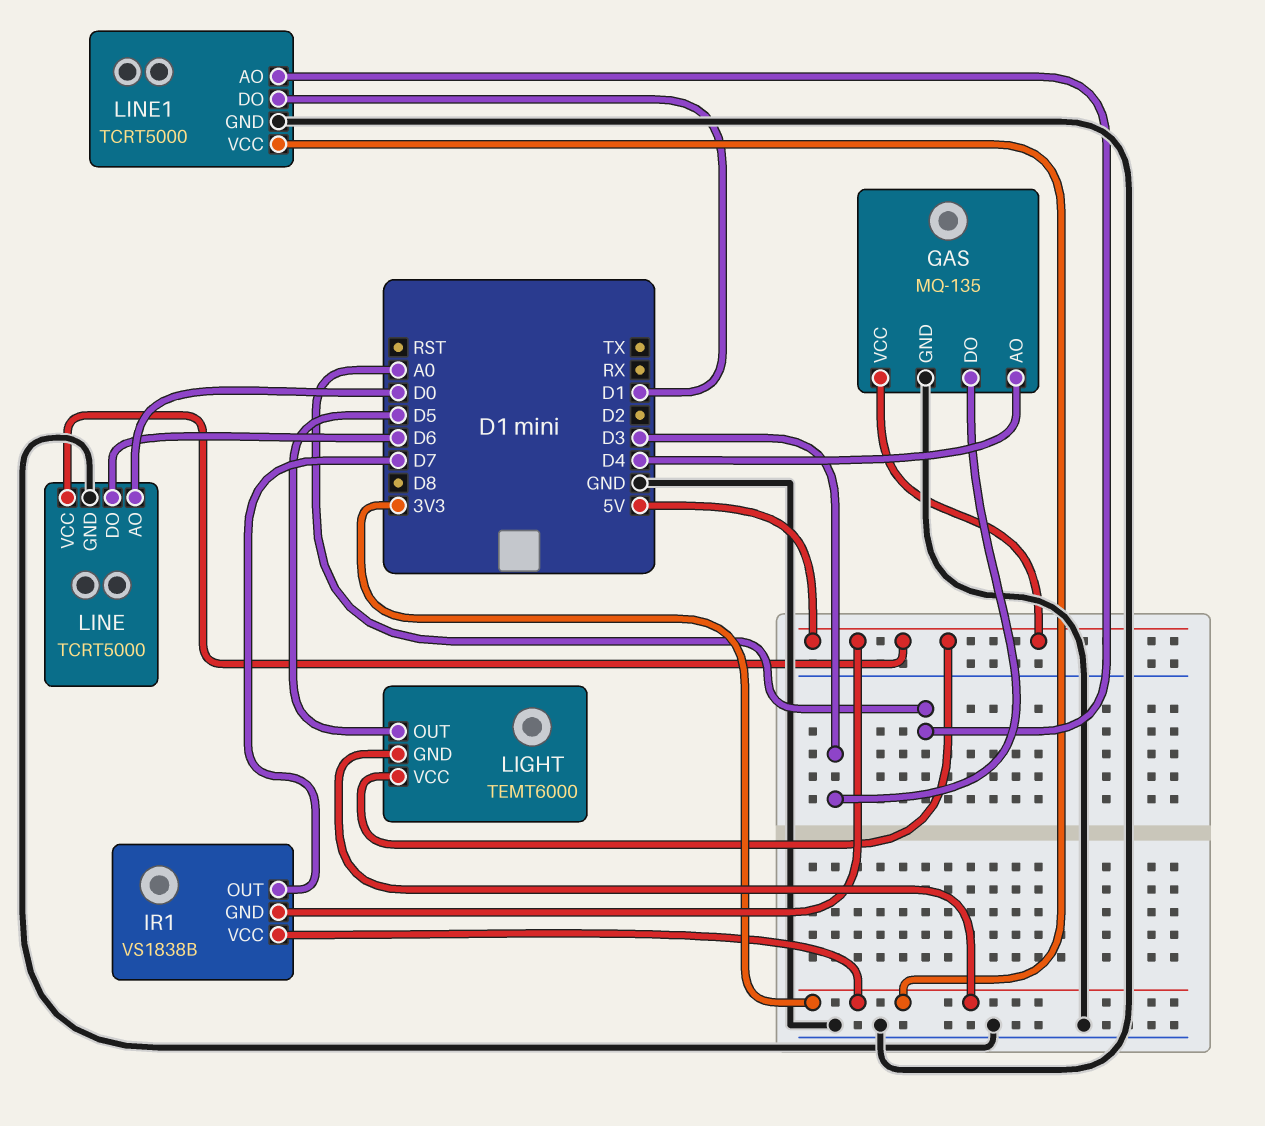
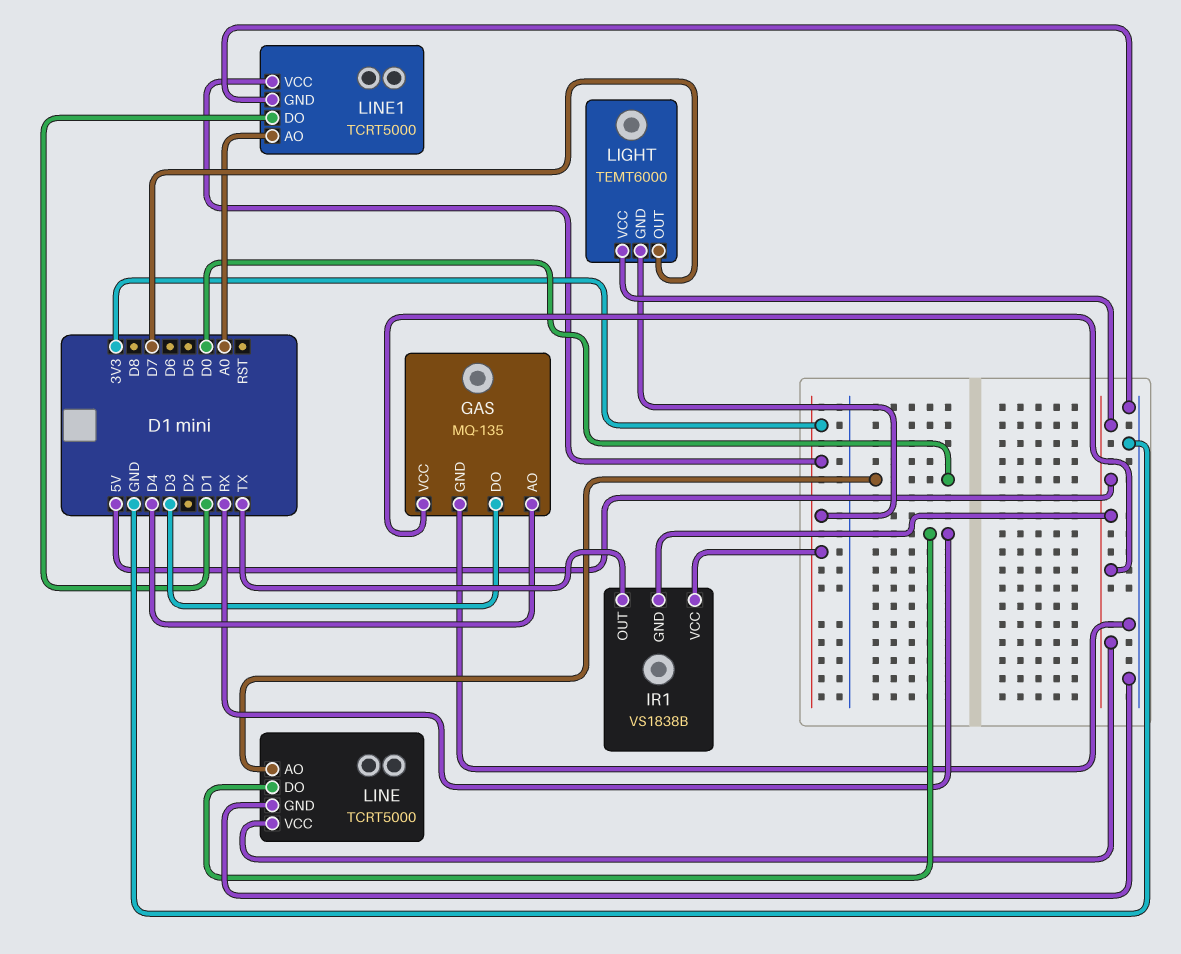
IR1 pin OUT: D7 -> TX
LIGHT pin OUT: D5 -> D7
LINE pin DO: D6 -> RX

